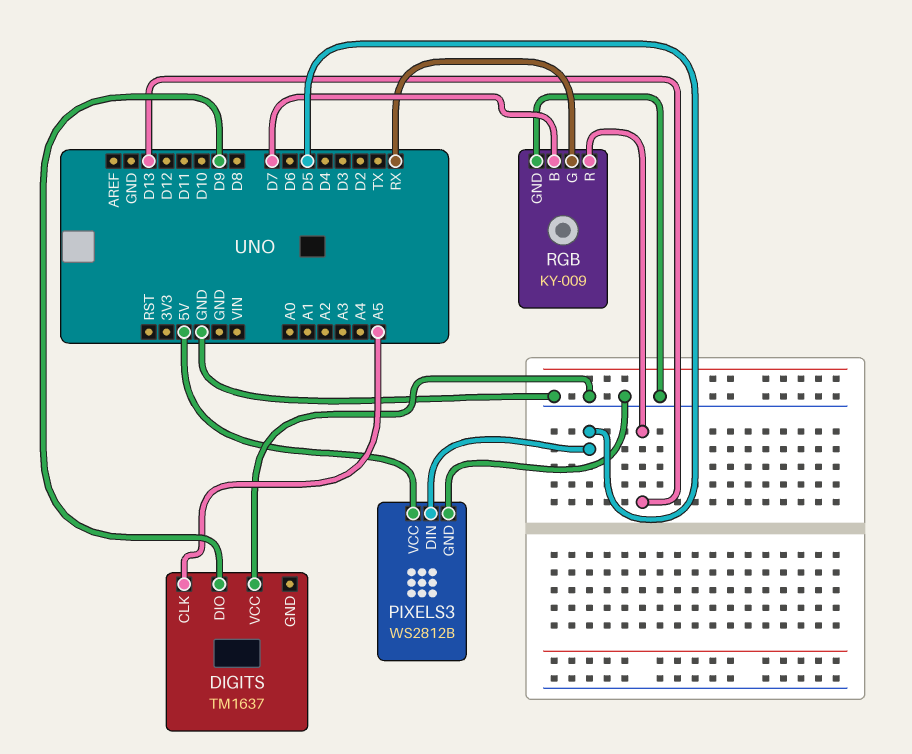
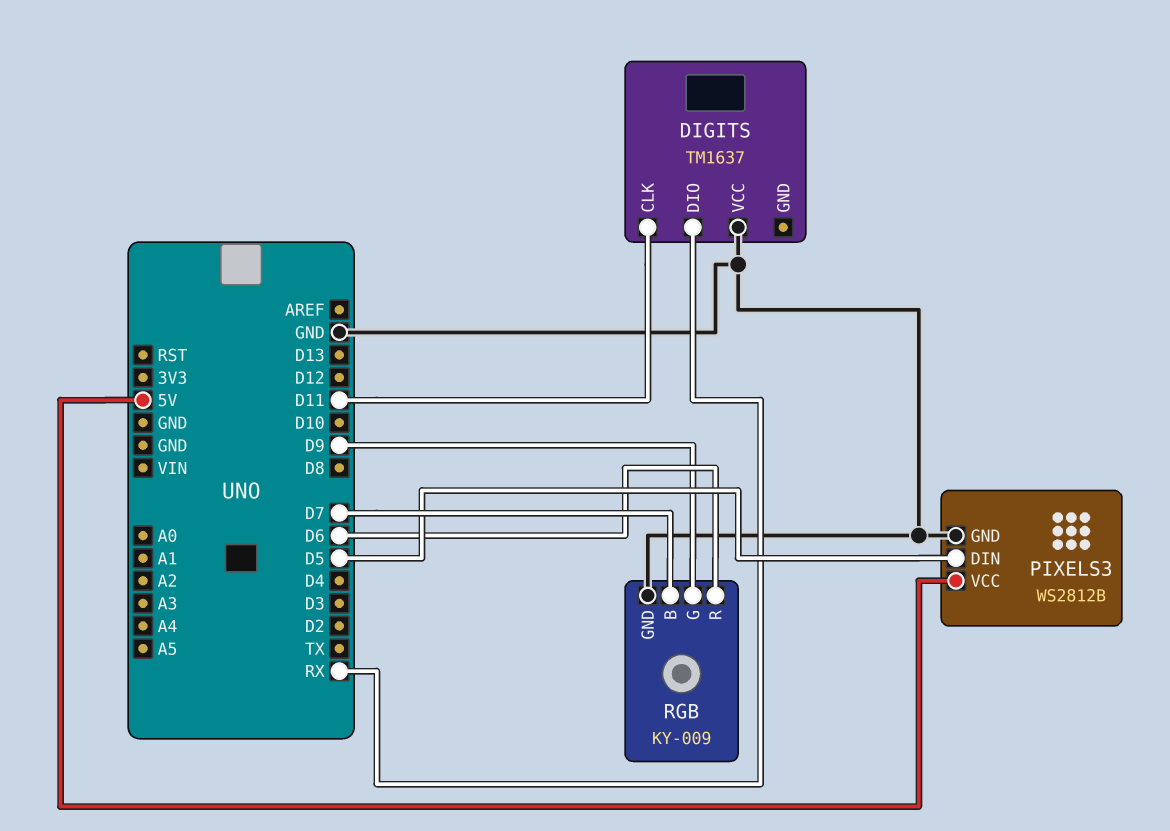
DIGITS pin CLK: A5 -> D11
DIGITS pin DIO: D9 -> RX
RGB pin G: RX -> D9
RGB pin R: D13 -> D6

